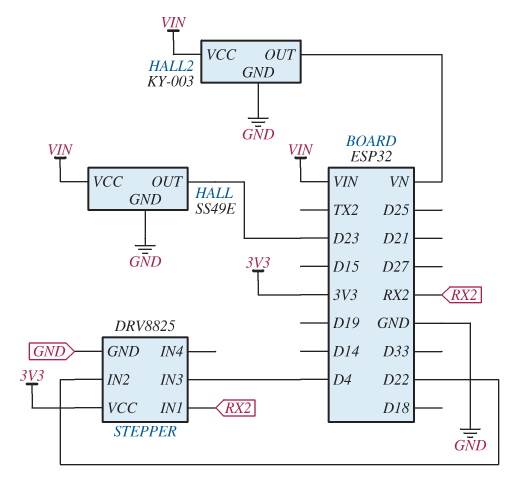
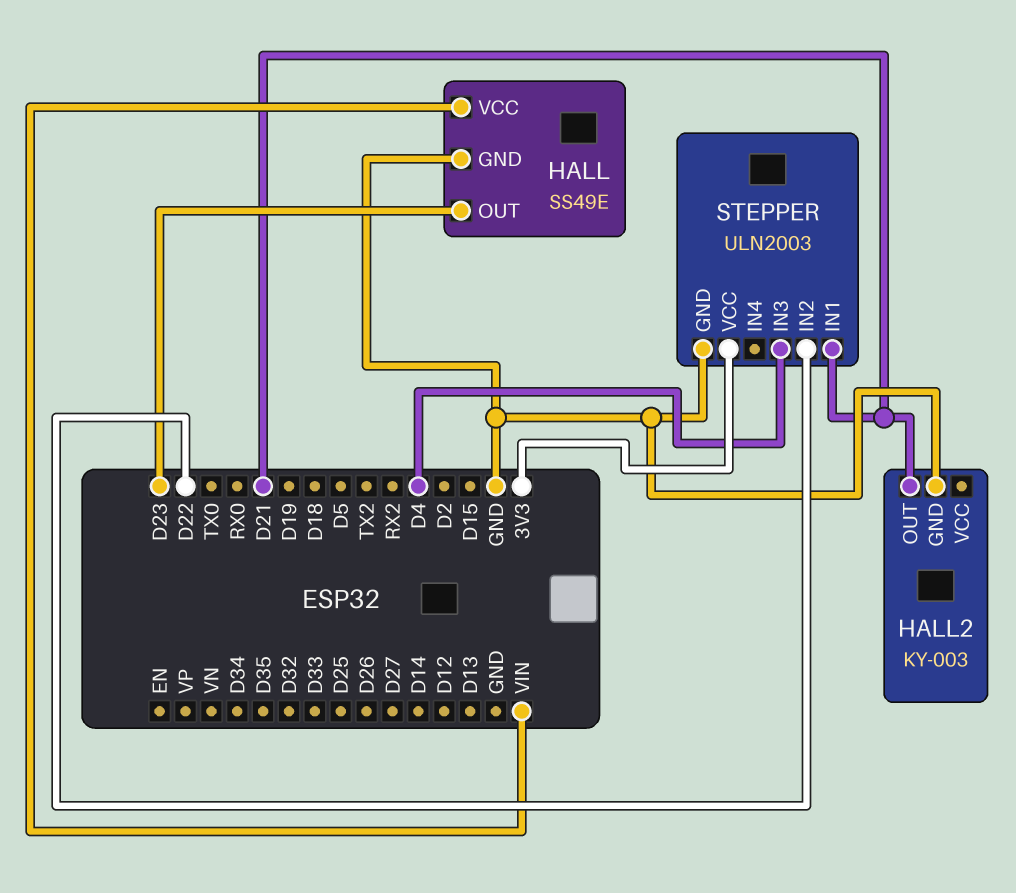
HALL2 pin OUT: VN -> D21
HALL2 pin VCC: VIN -> none
STEPPER: DRV8825 -> ULN2003
STEPPER pin IN1: RX2 -> D21

